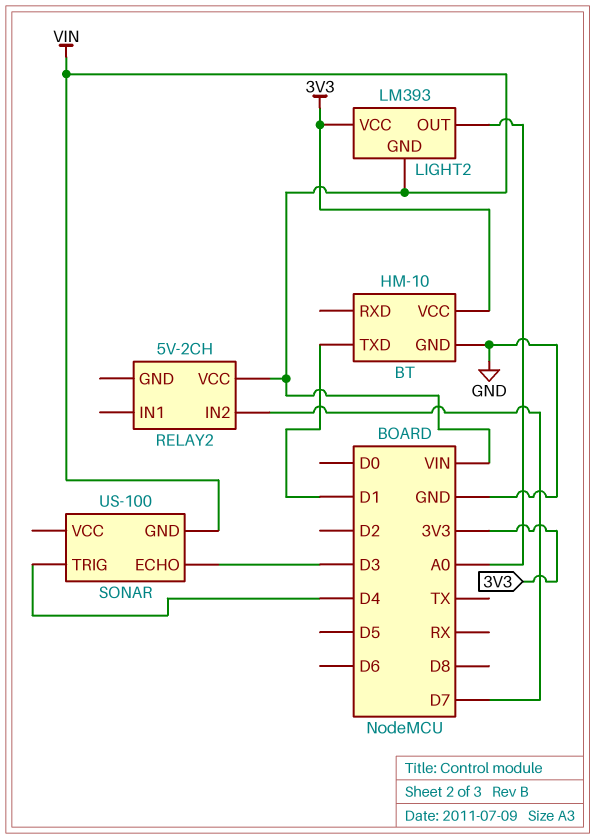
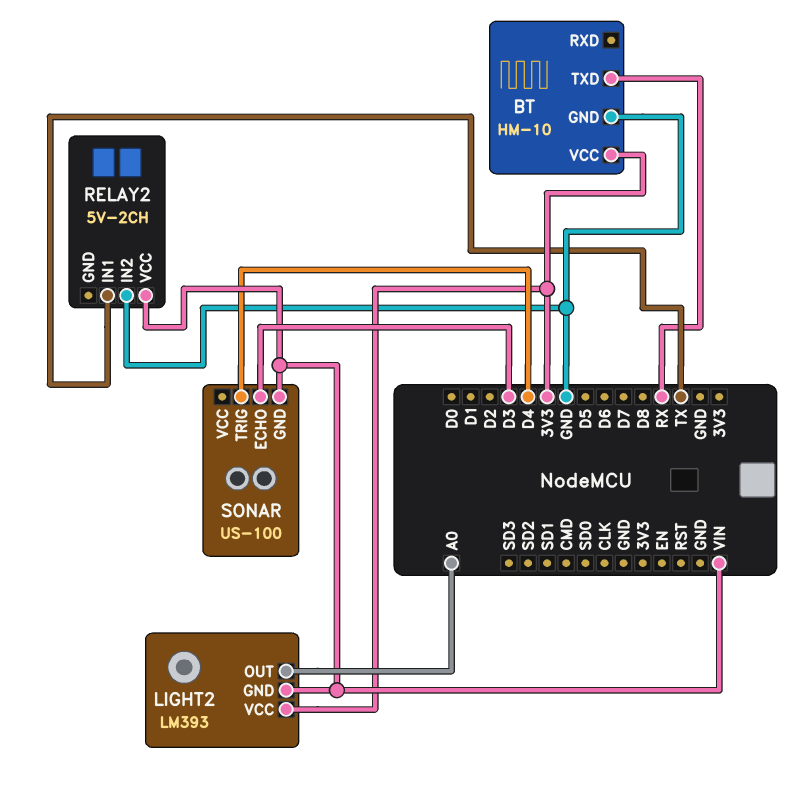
BT pin TXD: D1 -> RX
RELAY2 pin IN1: none -> TX
RELAY2 pin IN2: D7 -> GND

